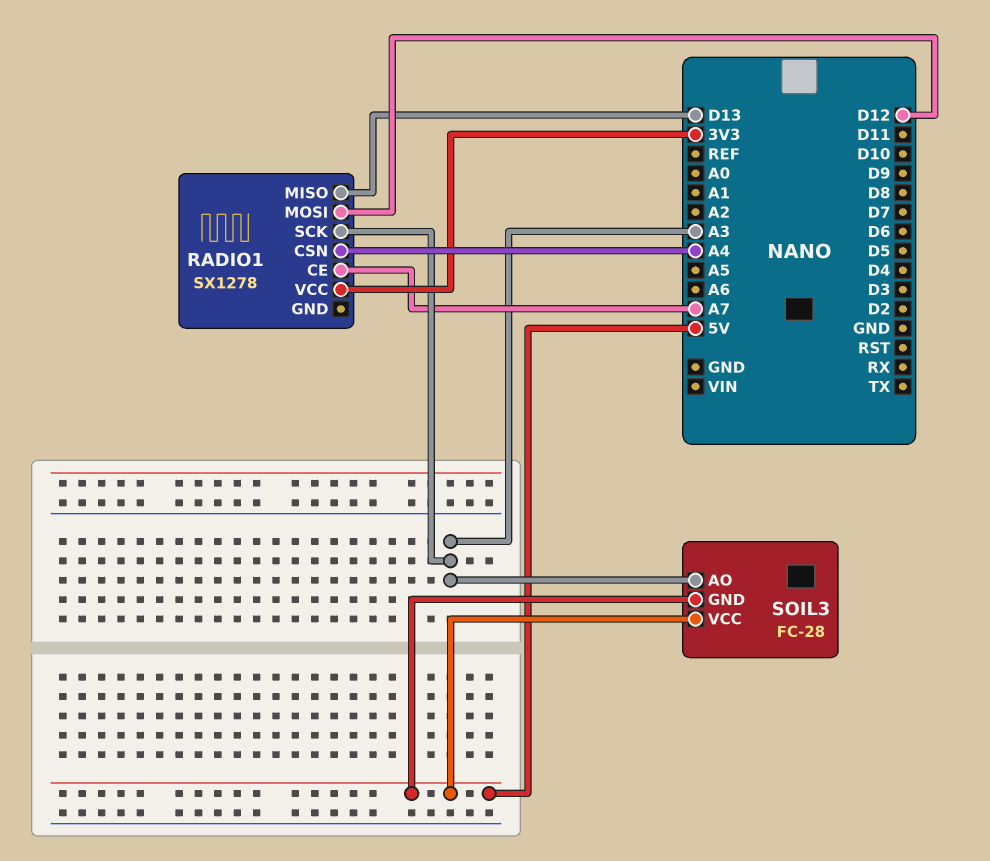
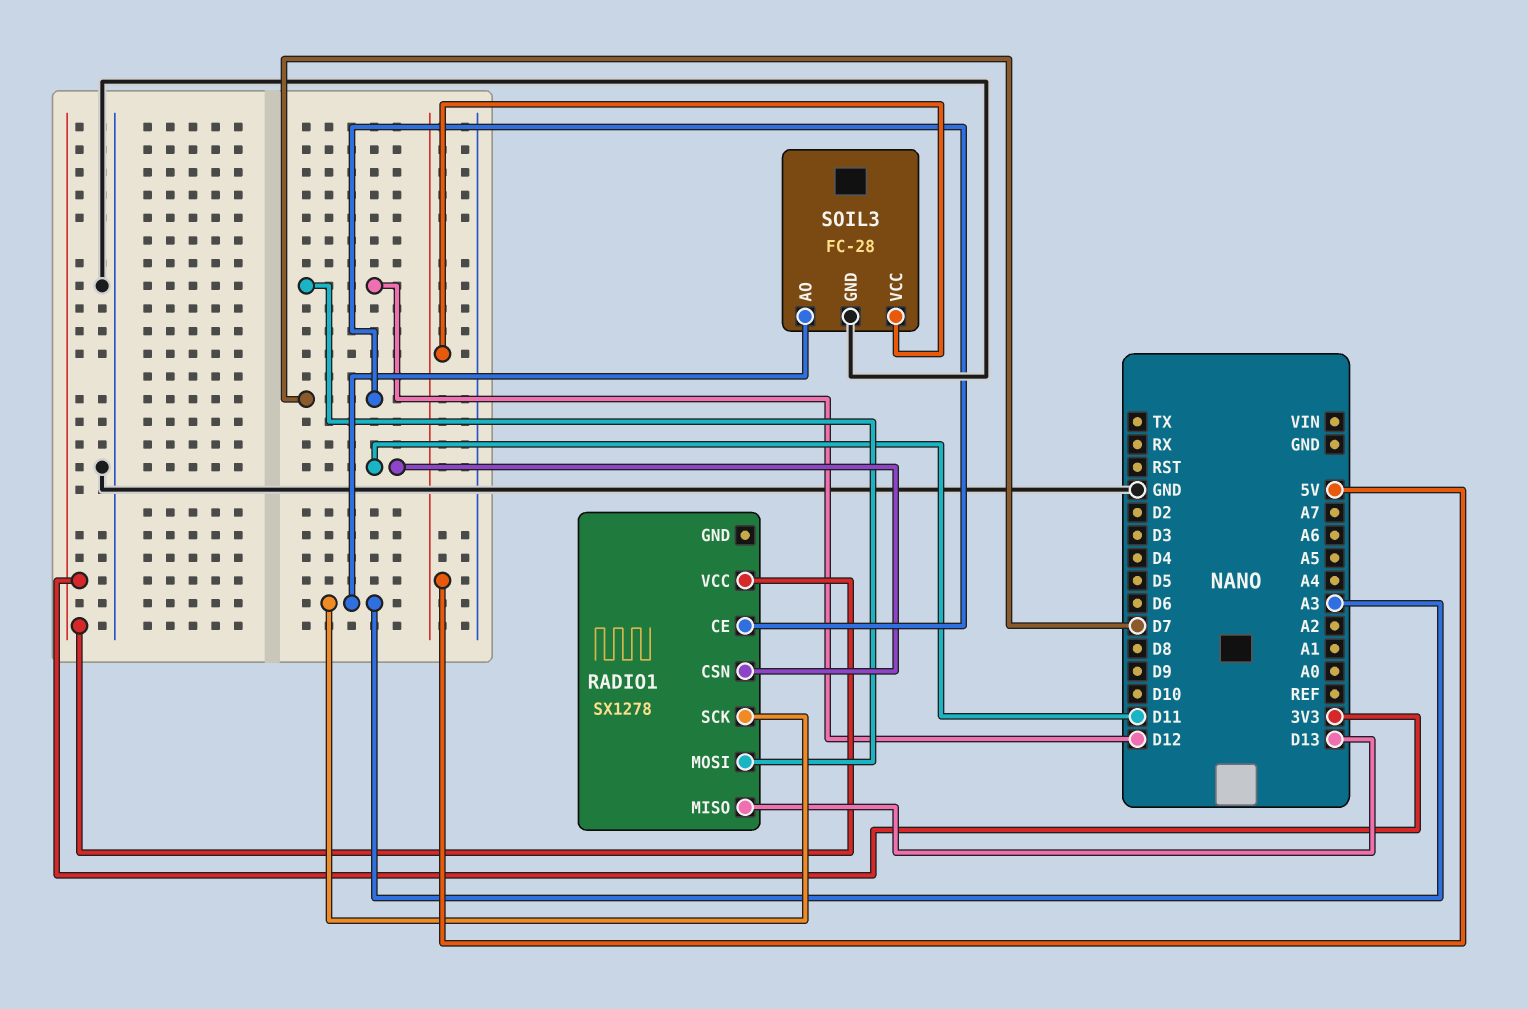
RADIO1 pin CE: A7 -> D7
RADIO1 pin CSN: A4 -> D11
SOIL3 pin GND: 5V -> GND

